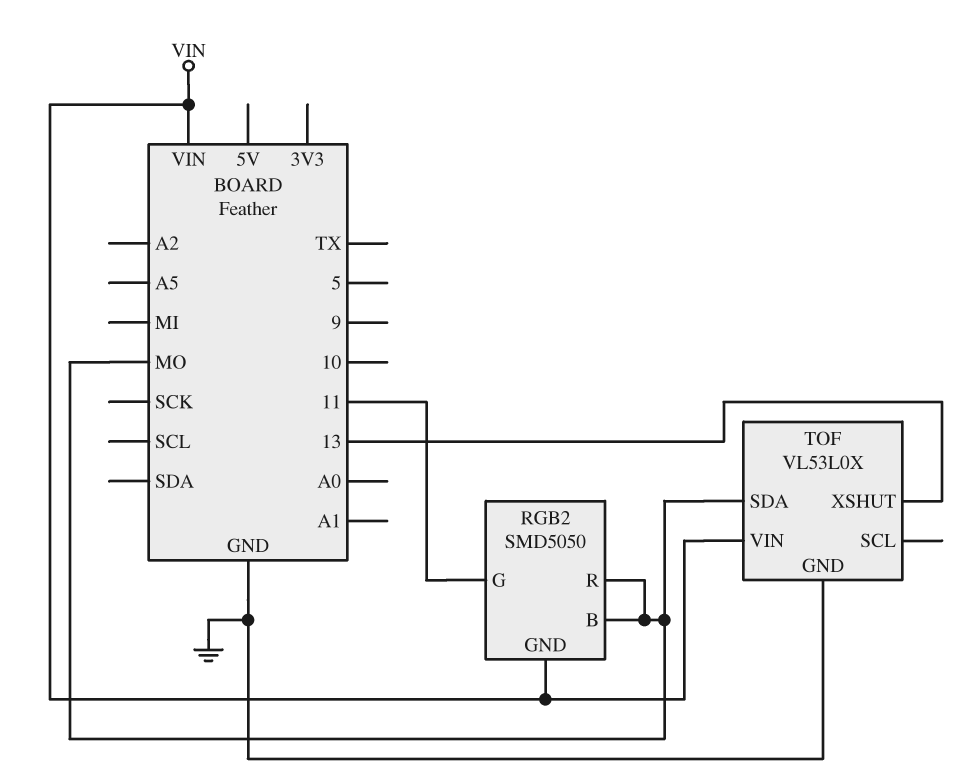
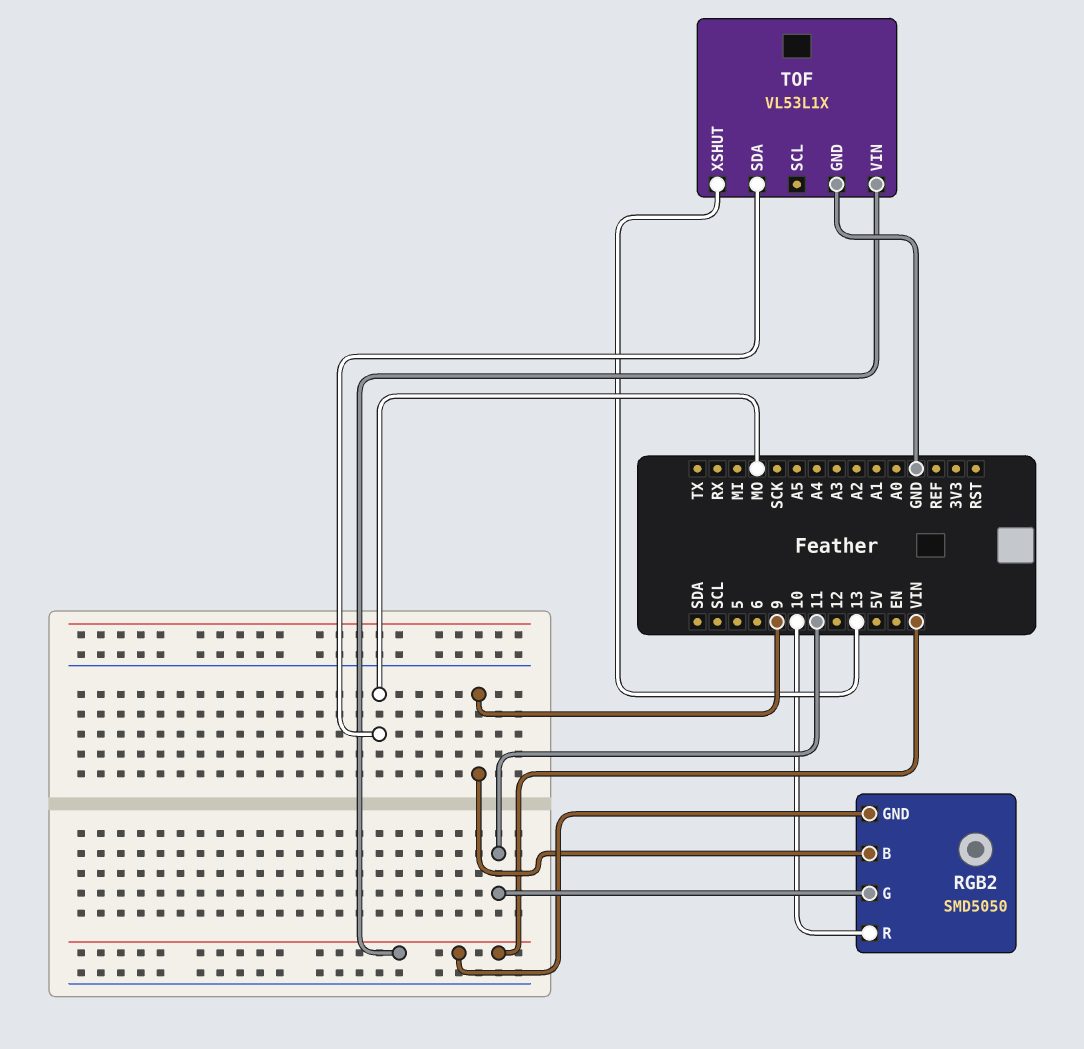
RGB2 pin B: MO -> 9
RGB2 pin R: MO -> 10
TOF: VL53L0X -> VL53L1X

